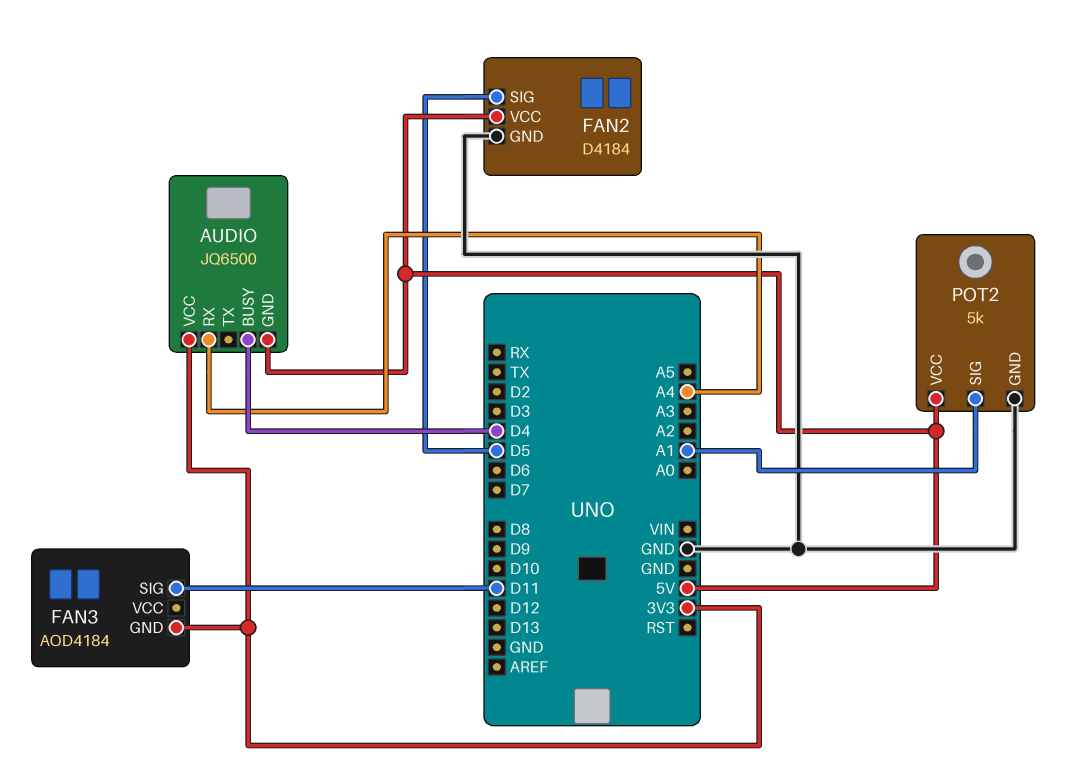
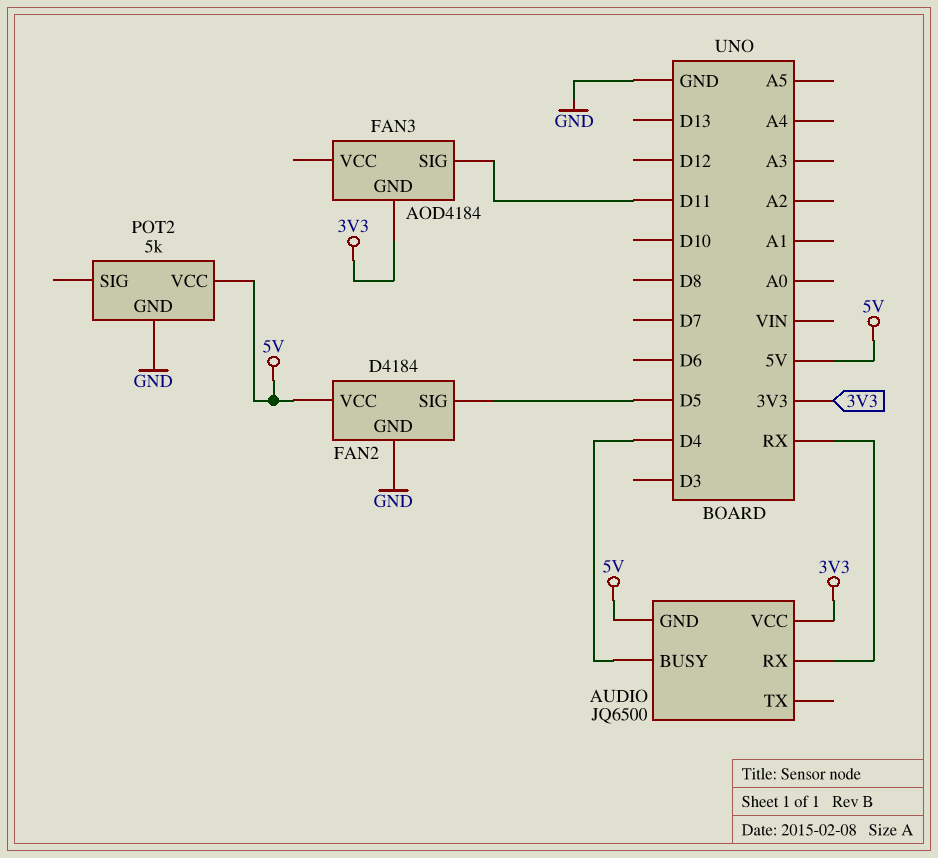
AUDIO pin RX: A4 -> RX
POT2 pin SIG: A1 -> none

